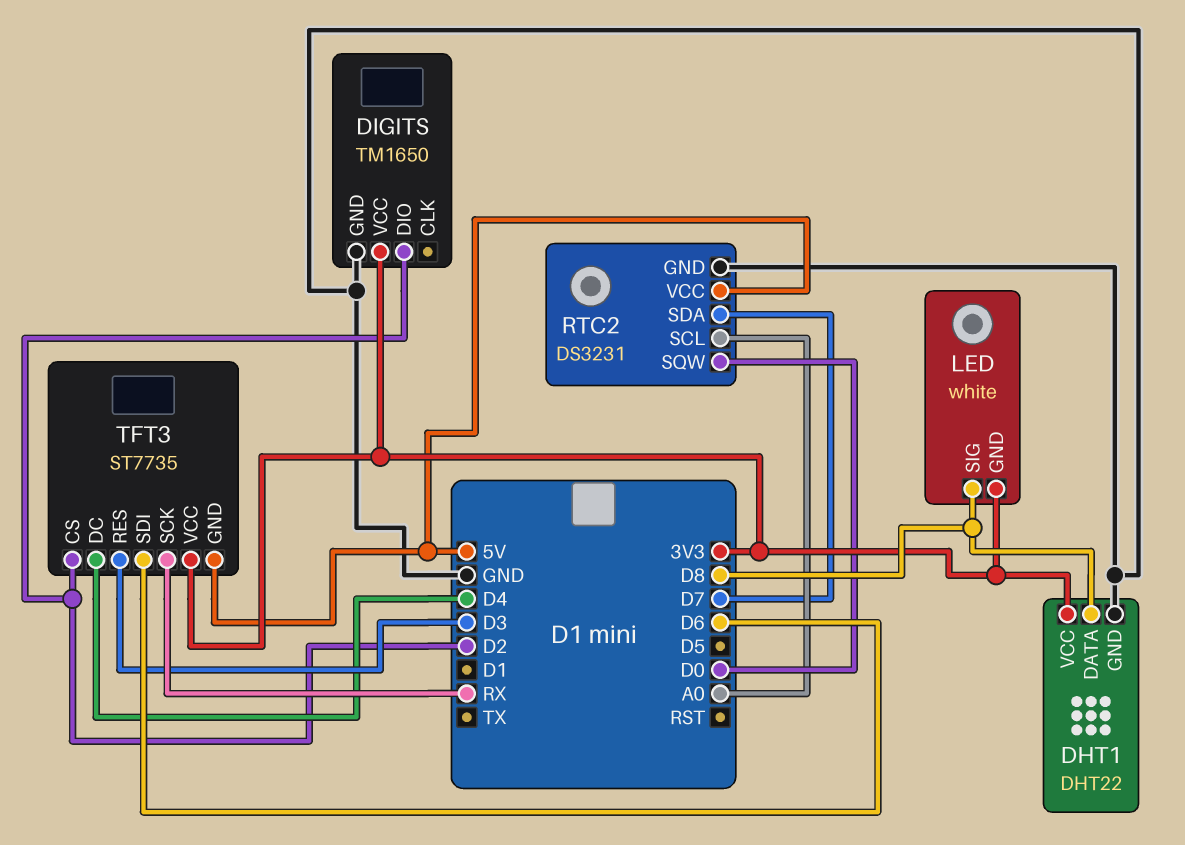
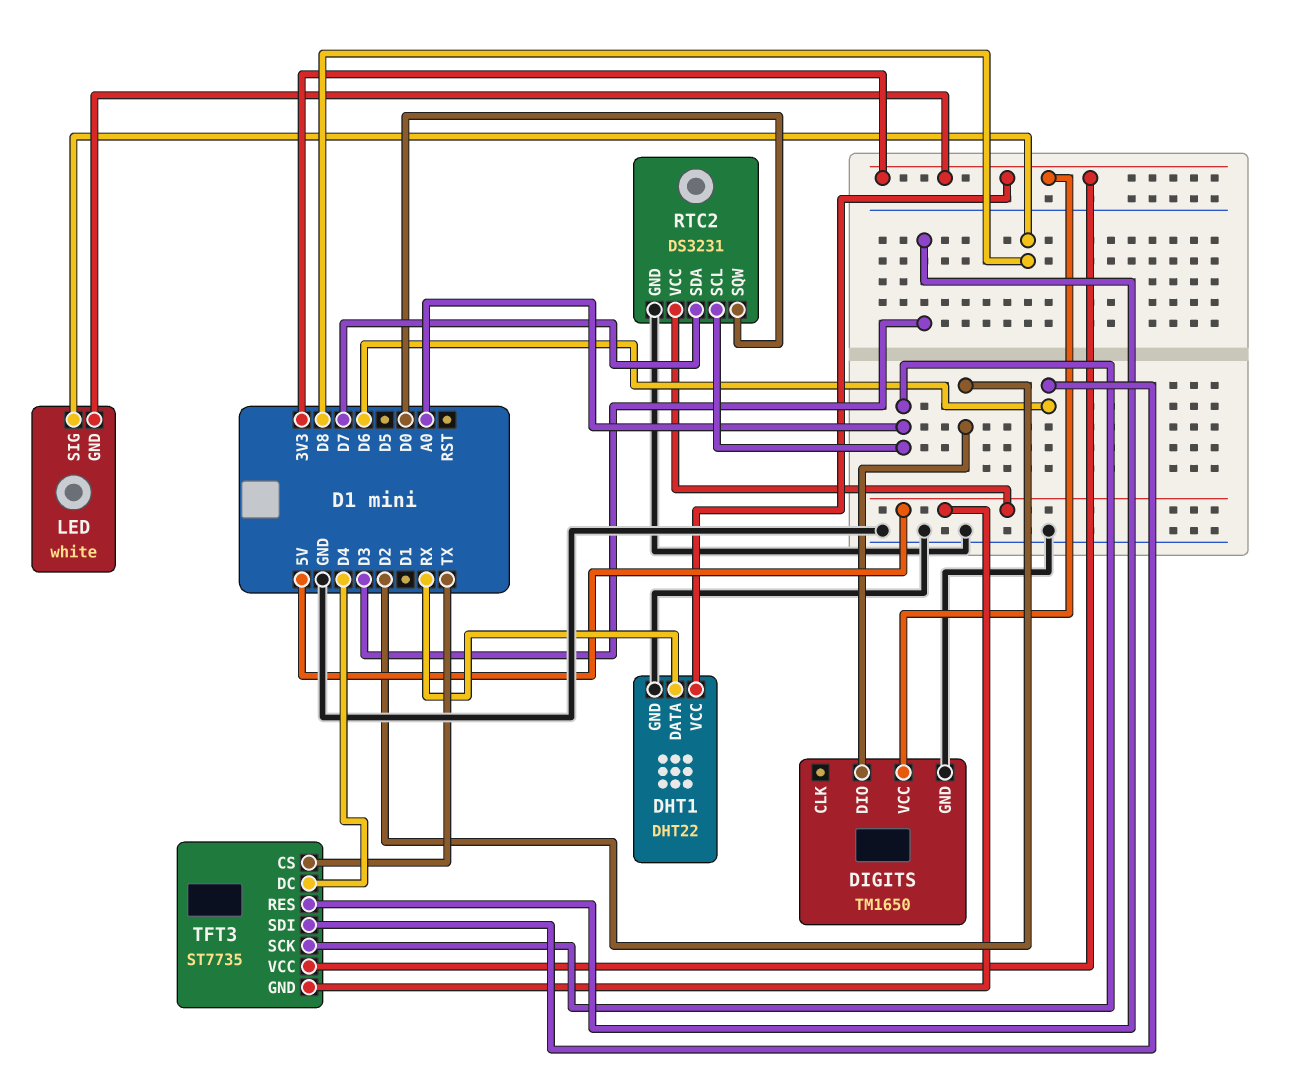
DHT1 pin DATA: D8 -> RX
TFT3 pin CS: D2 -> TX
TFT3 pin SCK: RX -> A0

